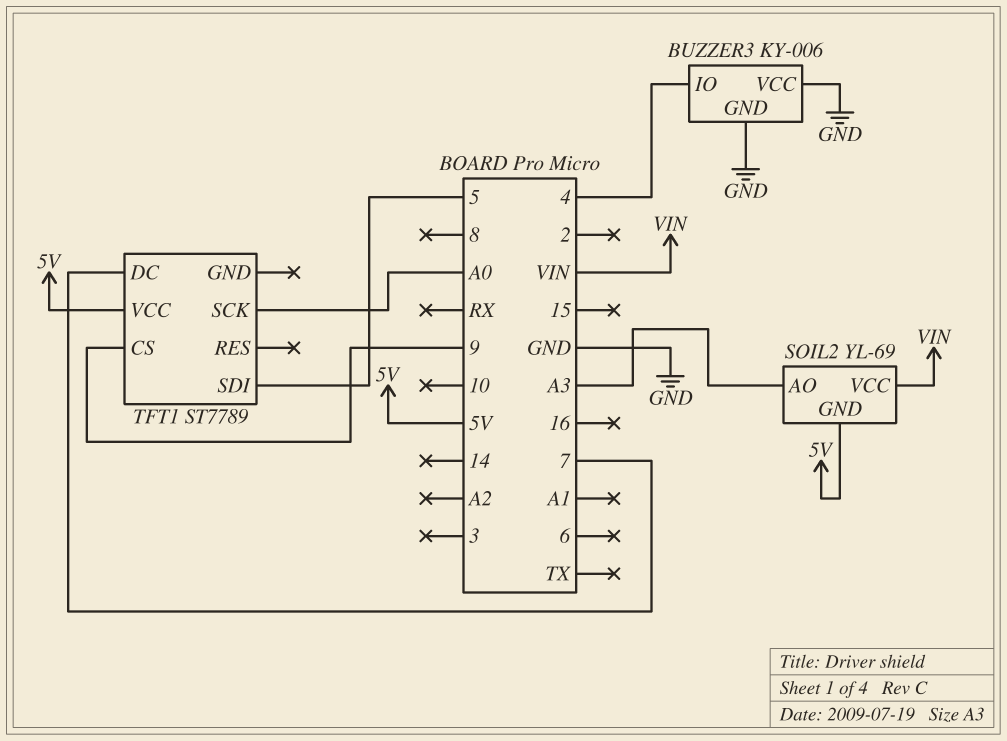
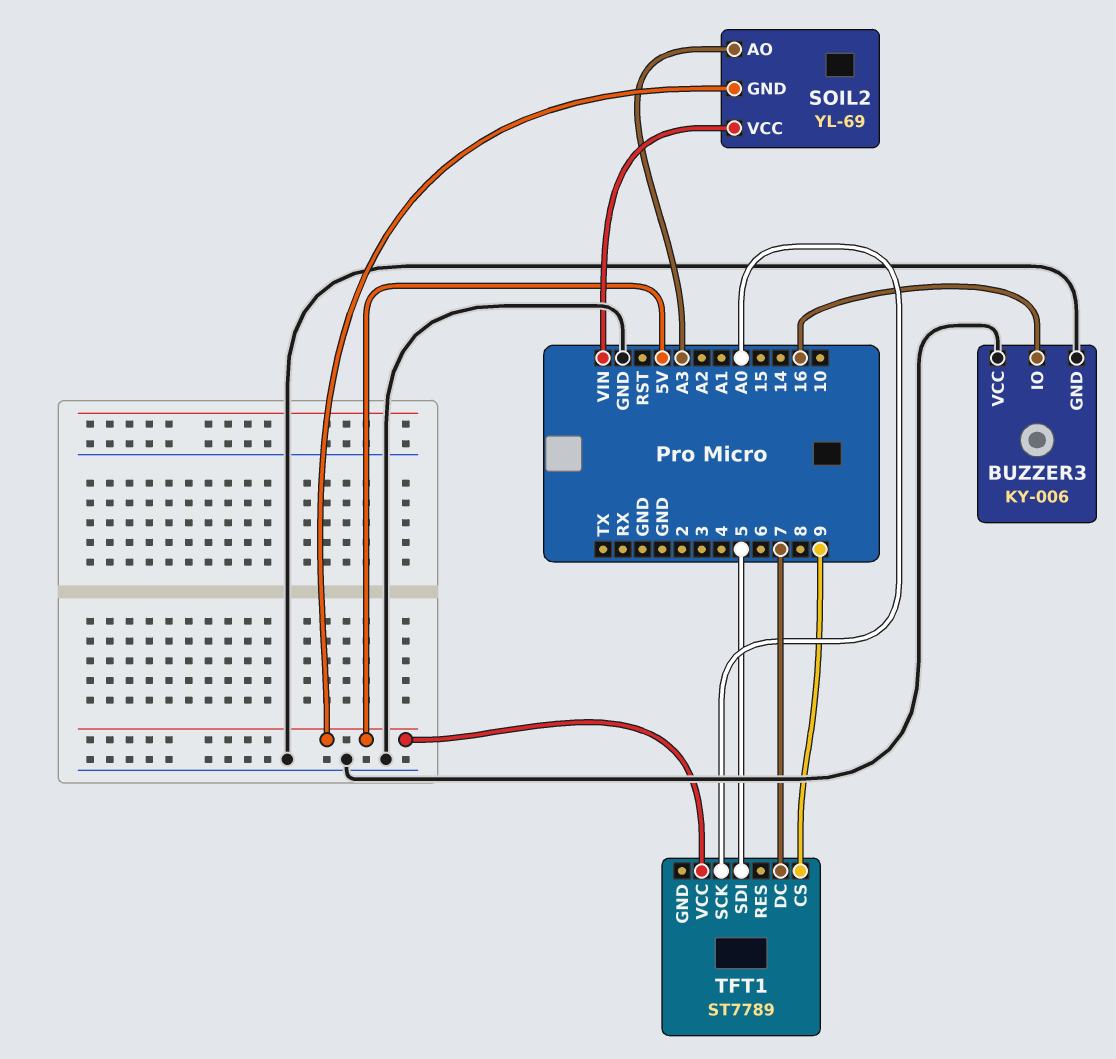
BUZZER3 pin IO: 4 -> 16

